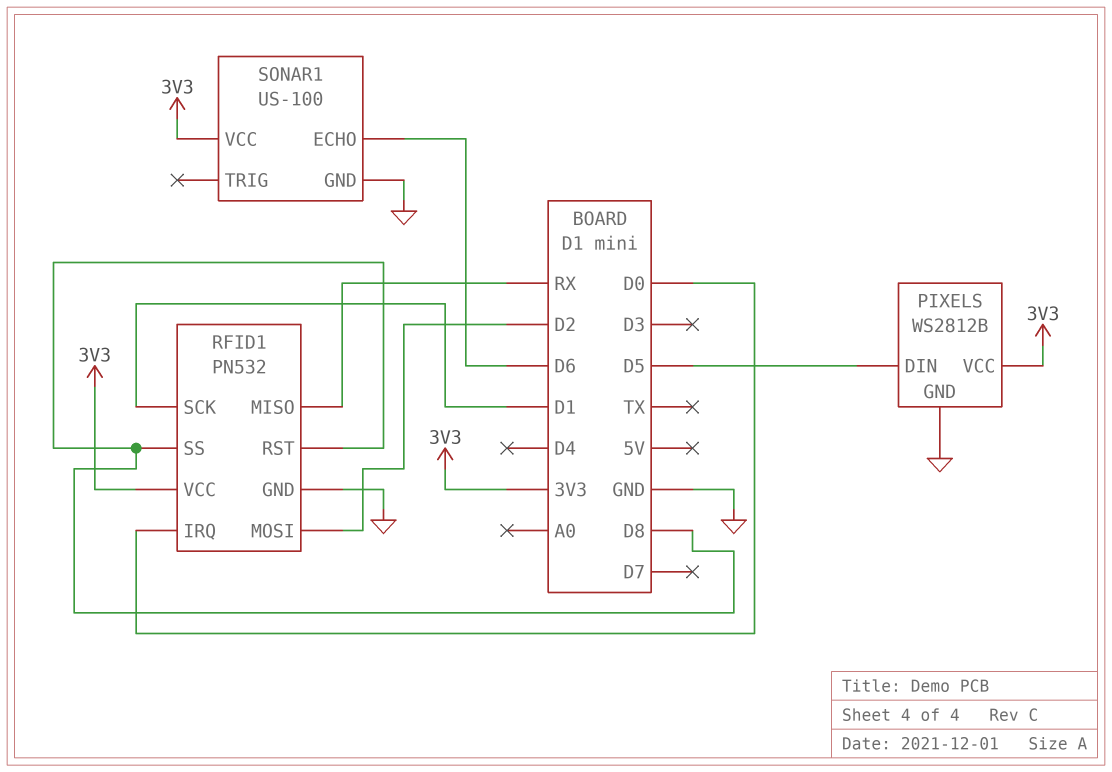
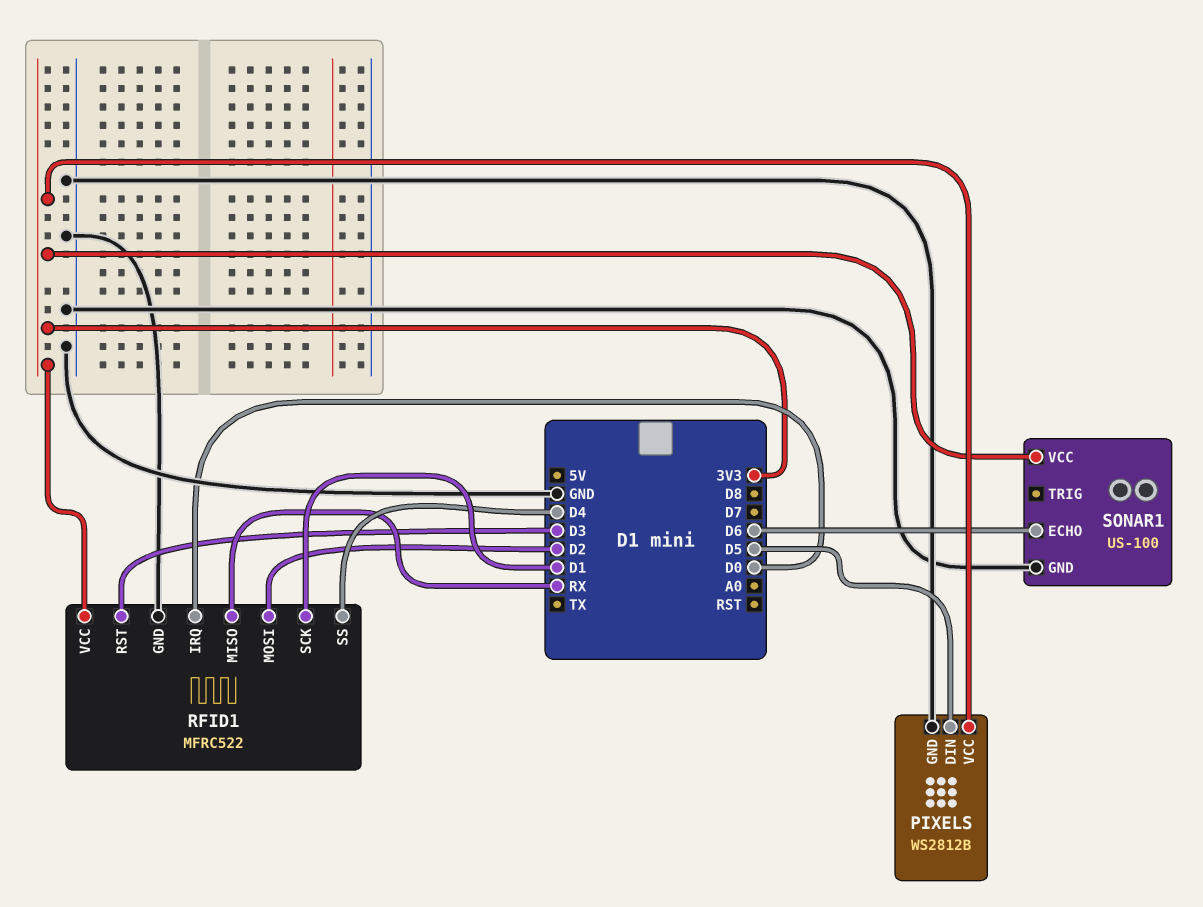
RFID1: PN532 -> MFRC522
RFID1 pin RST: D8 -> D3
RFID1 pin SS: D8 -> D4

